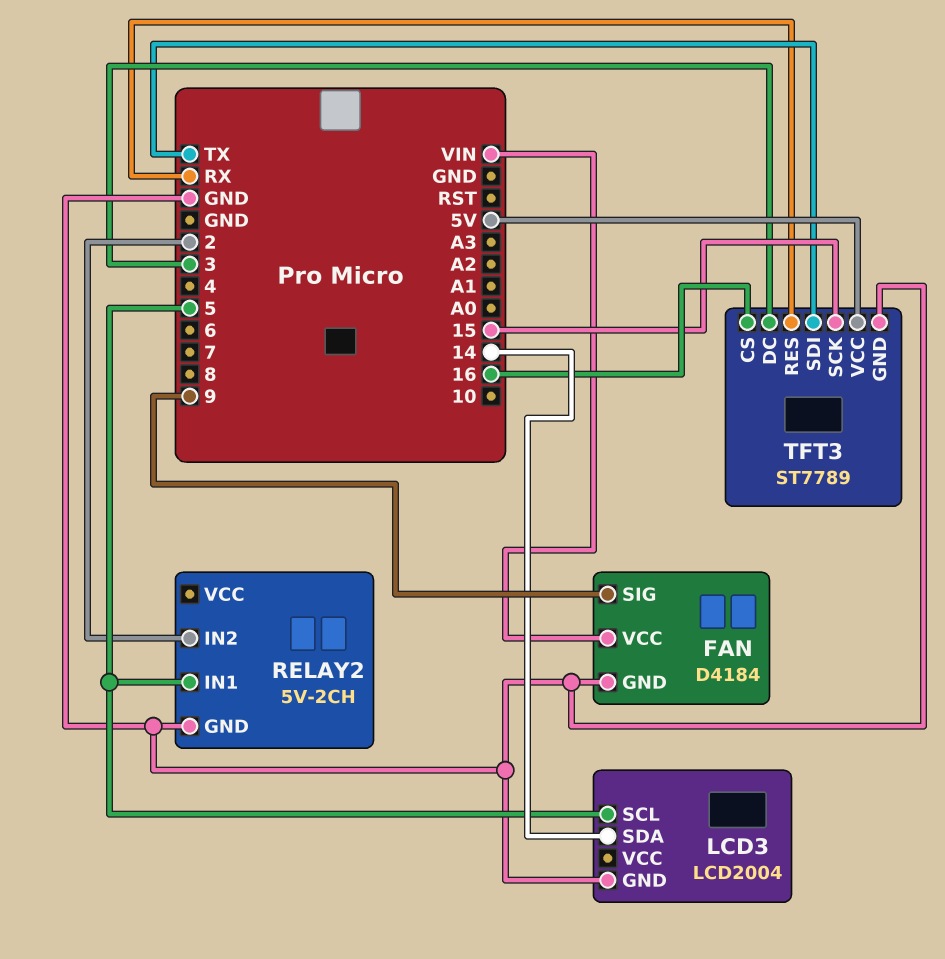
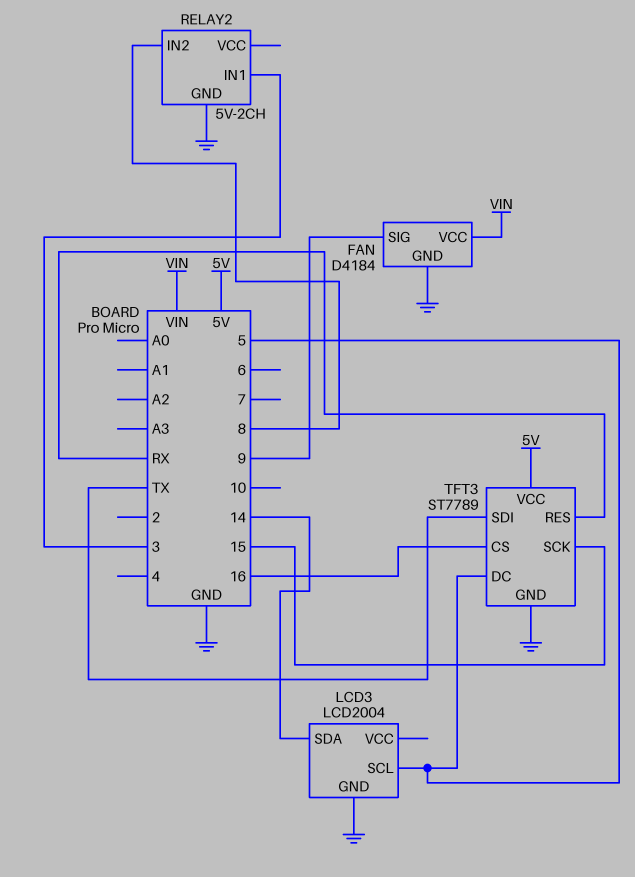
RELAY2 pin IN1: 5 -> 3
RELAY2 pin IN2: 2 -> 8
TFT3 pin DC: 3 -> 5

